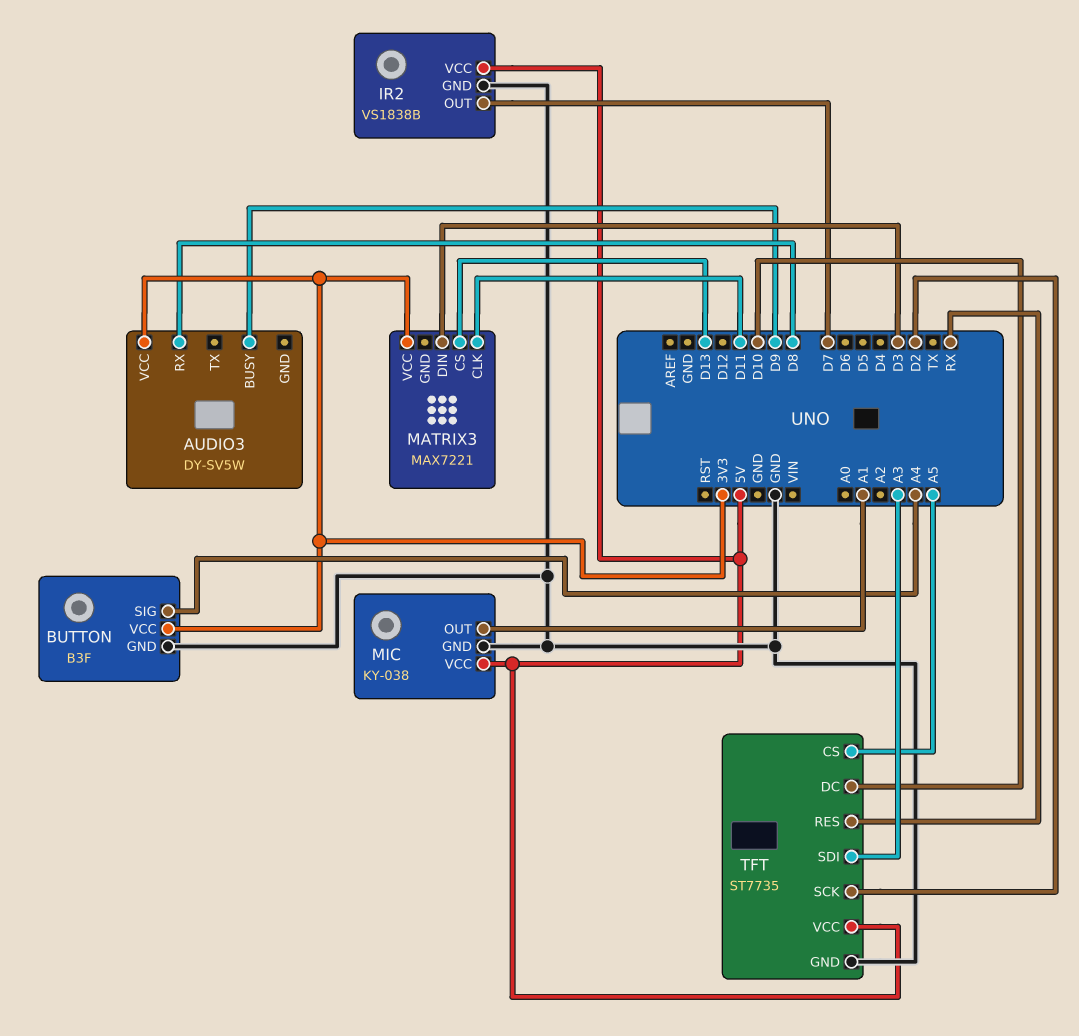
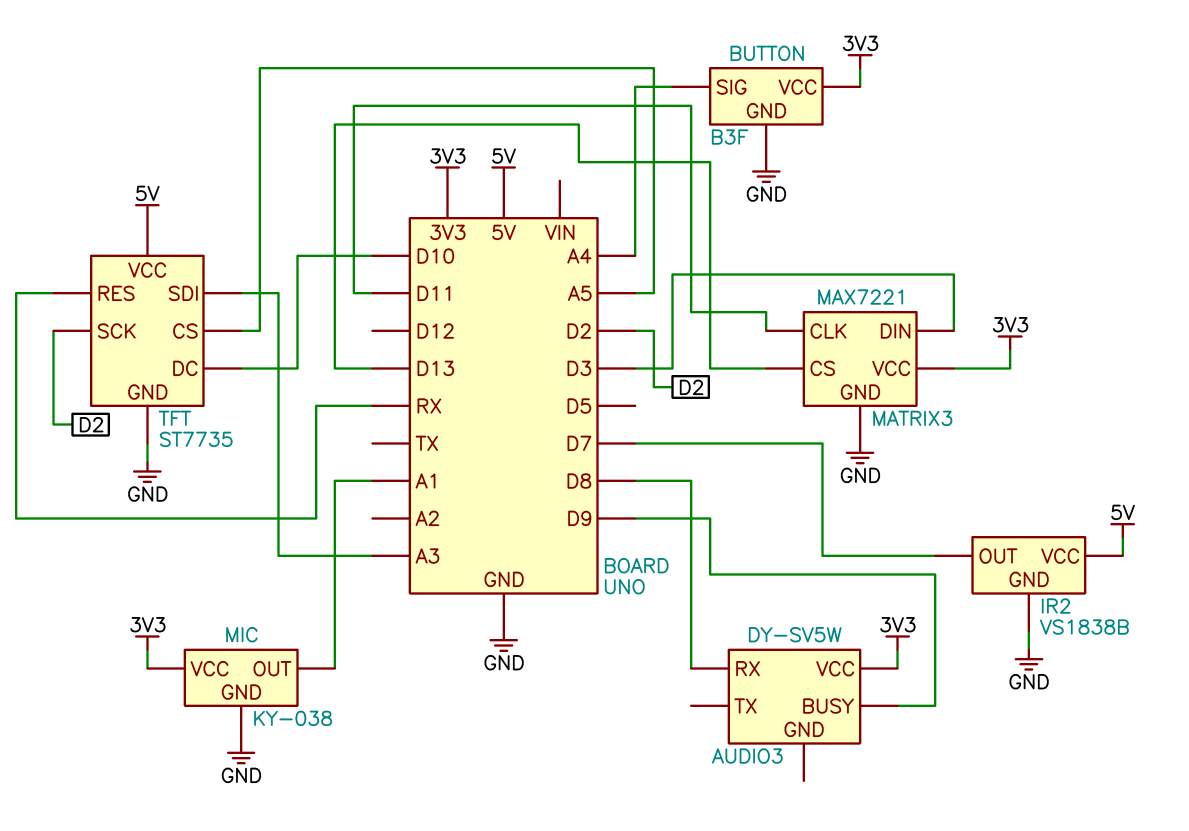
MATRIX3 pin GND: none -> GND
MIC pin VCC: 5V -> 3V3

